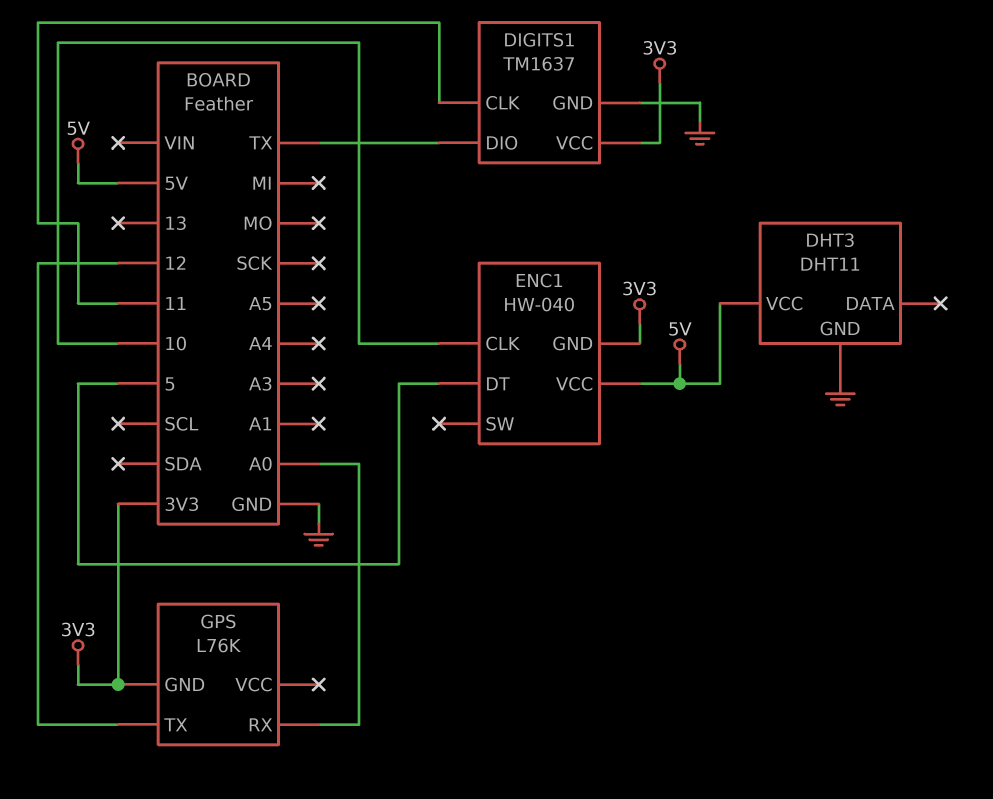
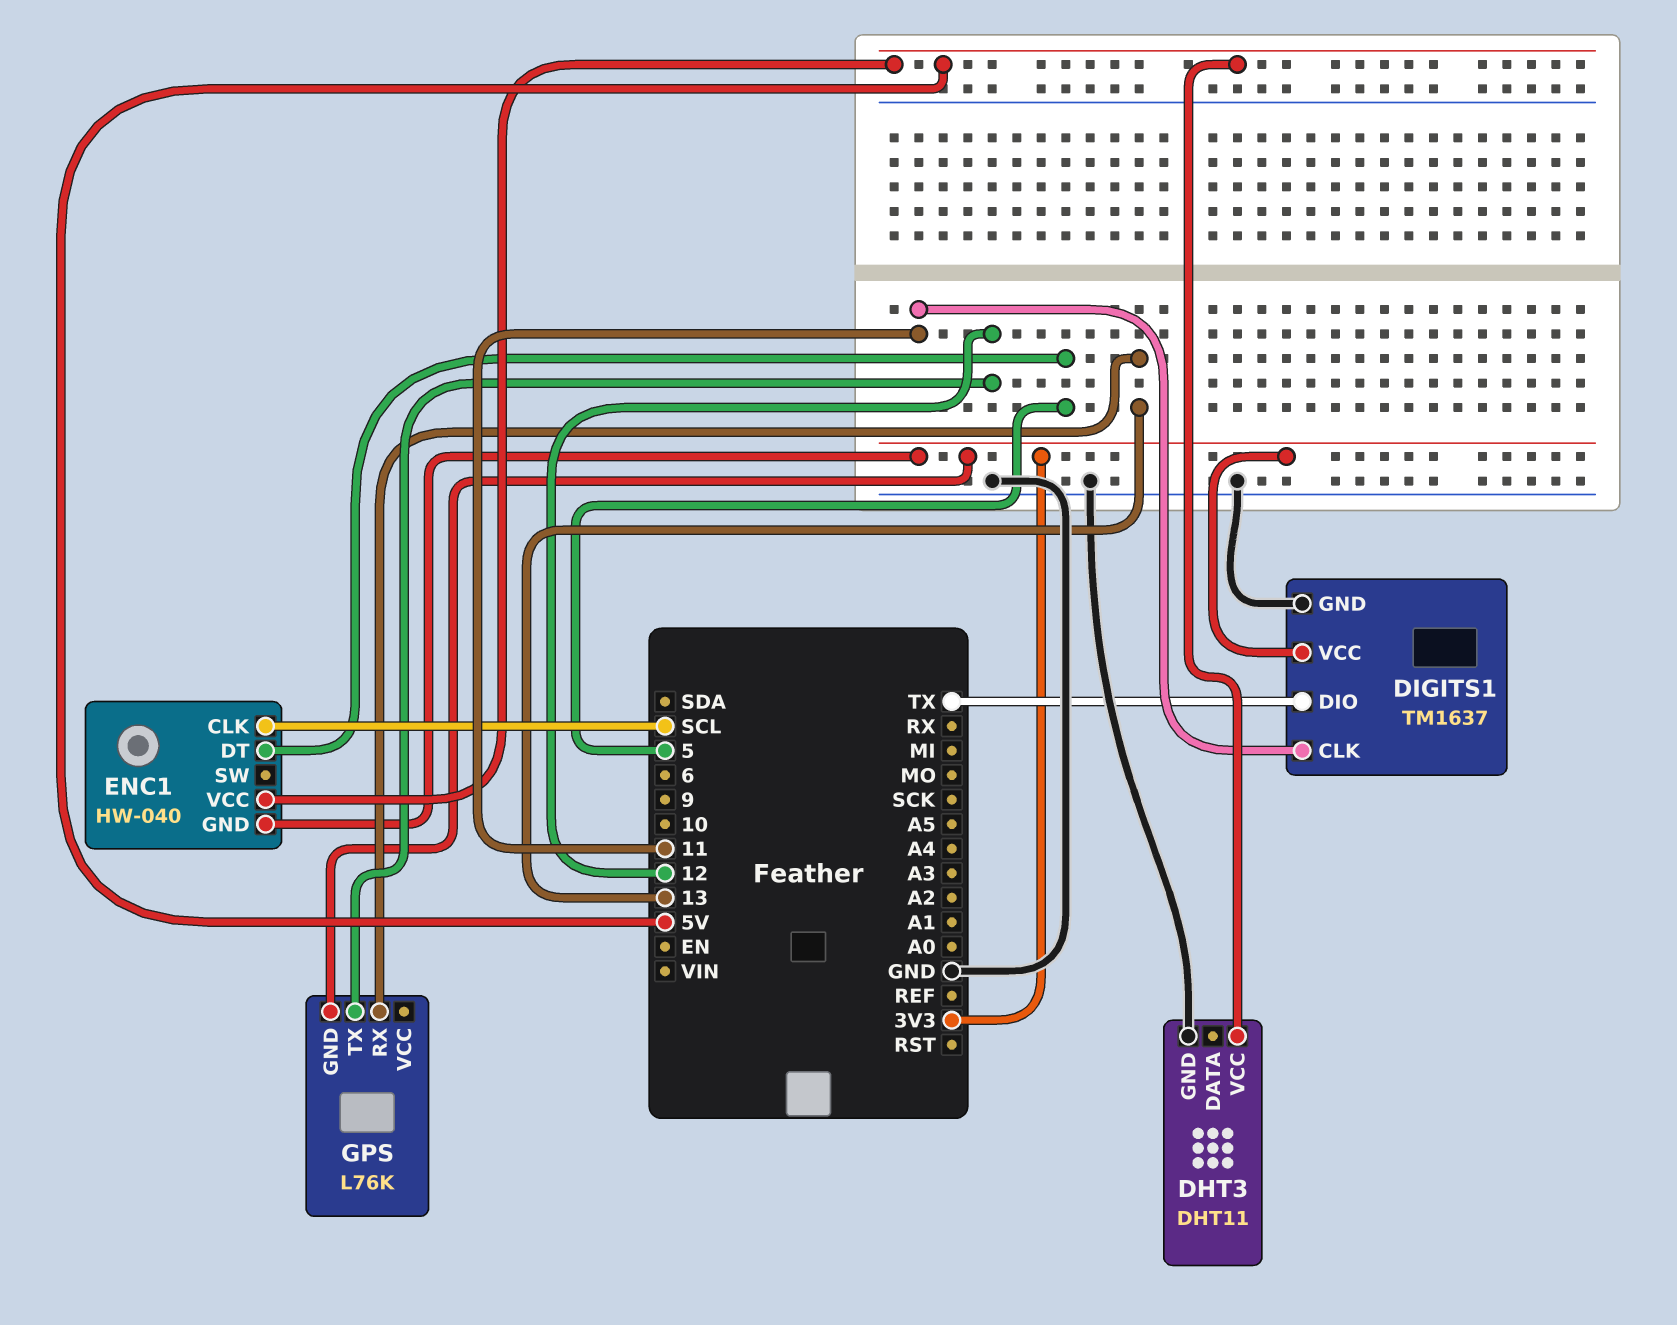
ENC1 pin CLK: 10 -> SCL
GPS pin RX: A0 -> 13

